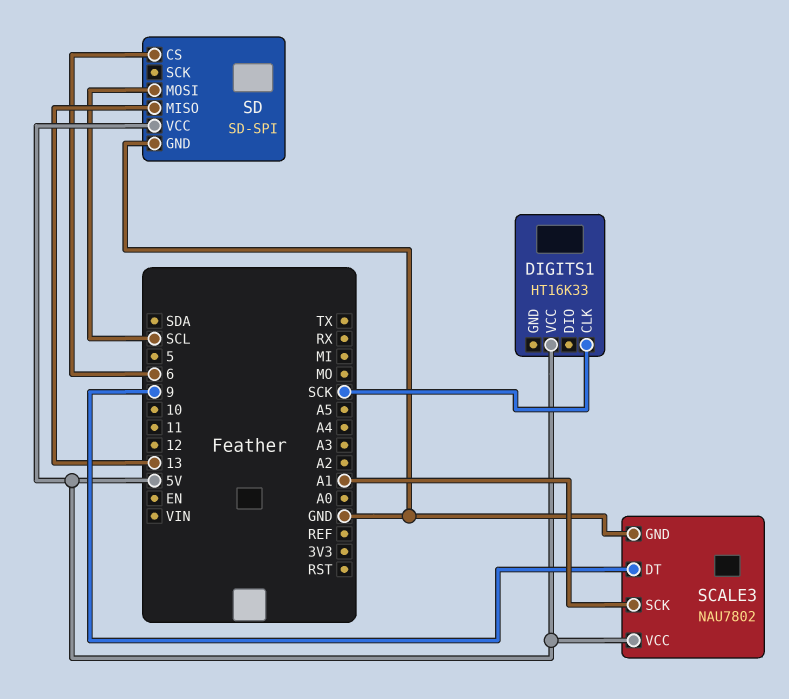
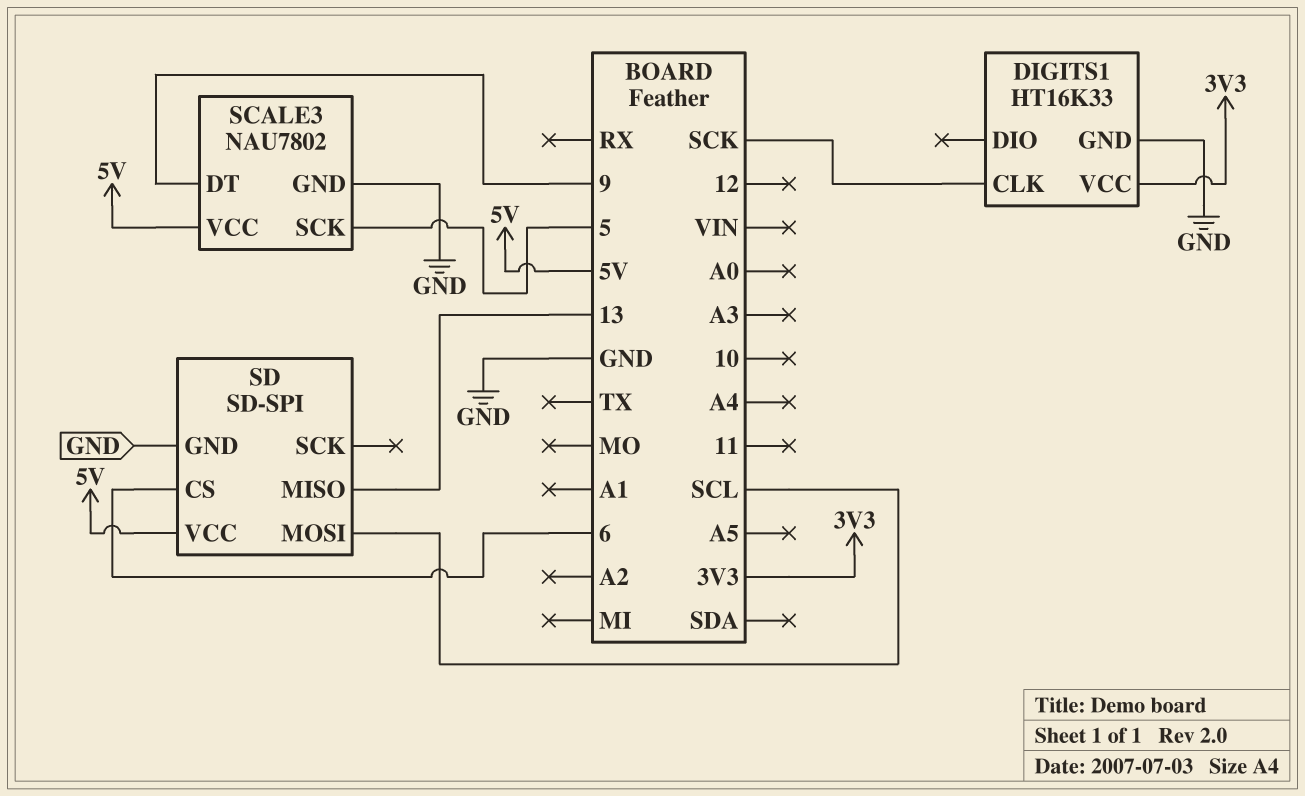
DIGITS1 pin GND: none -> GND
DIGITS1 pin VCC: 5V -> 3V3
SCALE3 pin SCK: A1 -> 5

